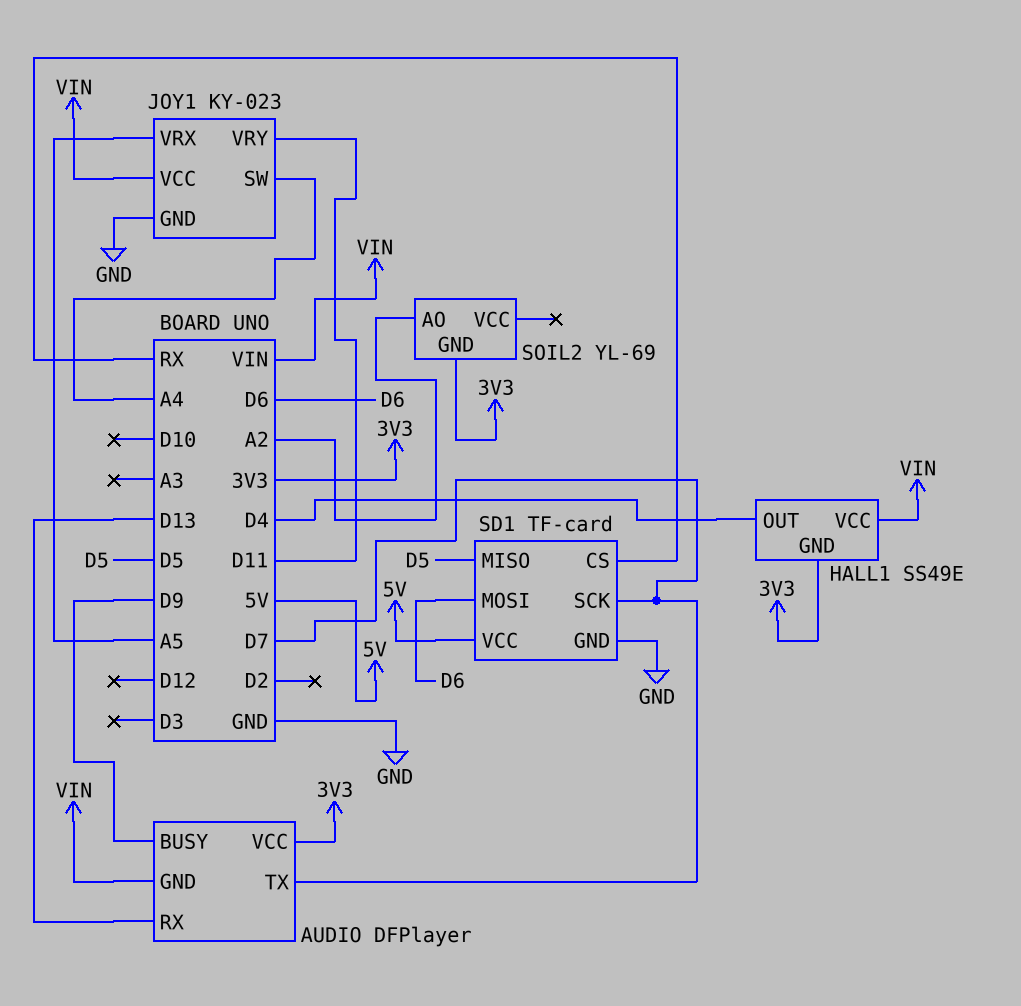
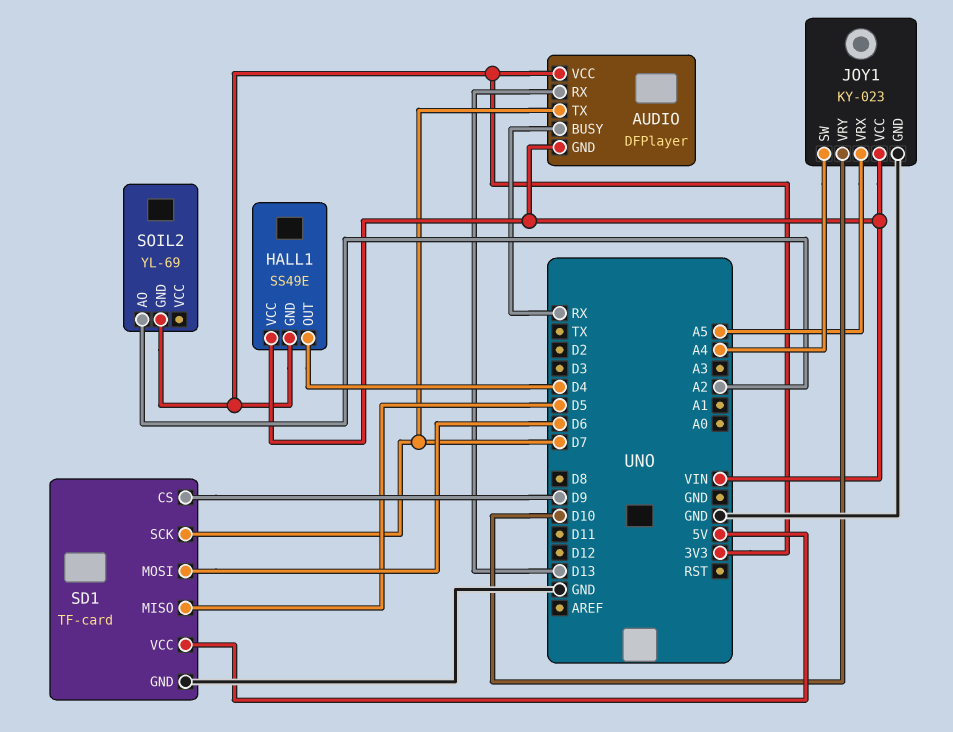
AUDIO pin BUSY: D9 -> RX
JOY1 pin VRY: D11 -> D10
SD1 pin CS: RX -> D9

